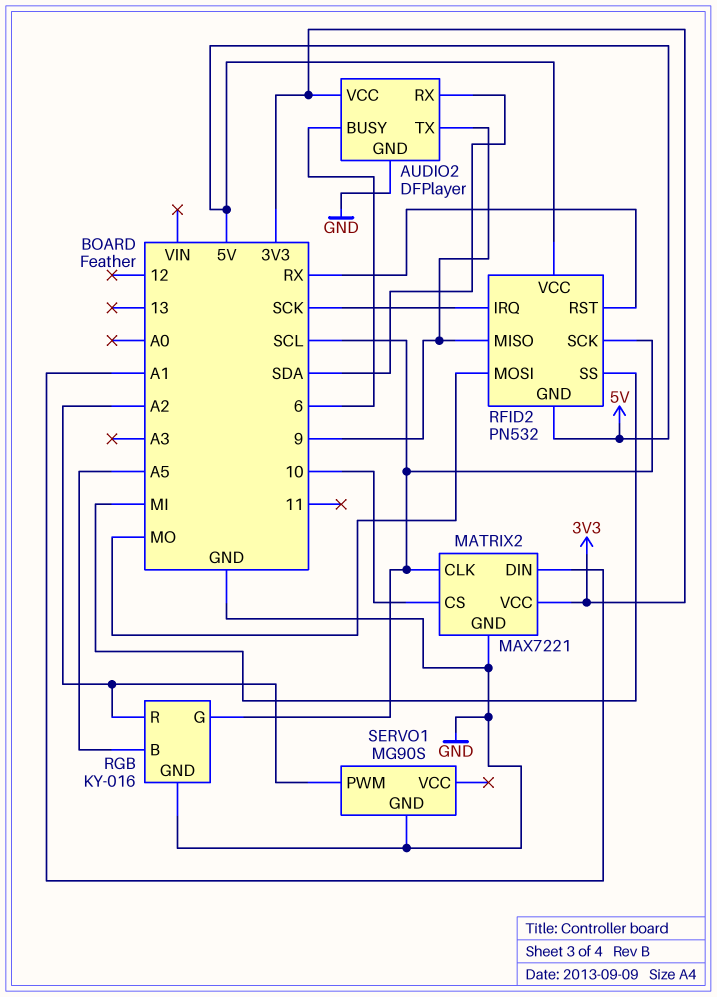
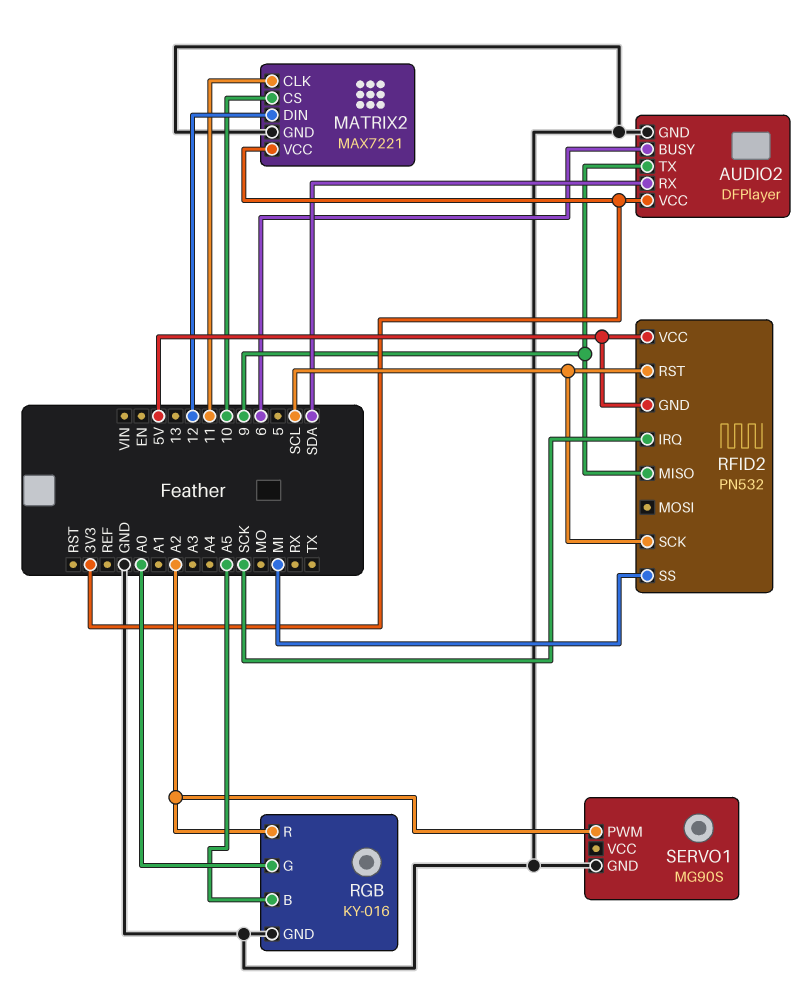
MATRIX2 pin CLK: SCL -> 11
MATRIX2 pin DIN: A1 -> 12
RFID2 pin MOSI: MO -> none
RFID2 pin RST: RX -> SCL
RGB pin G: SCL -> A0

